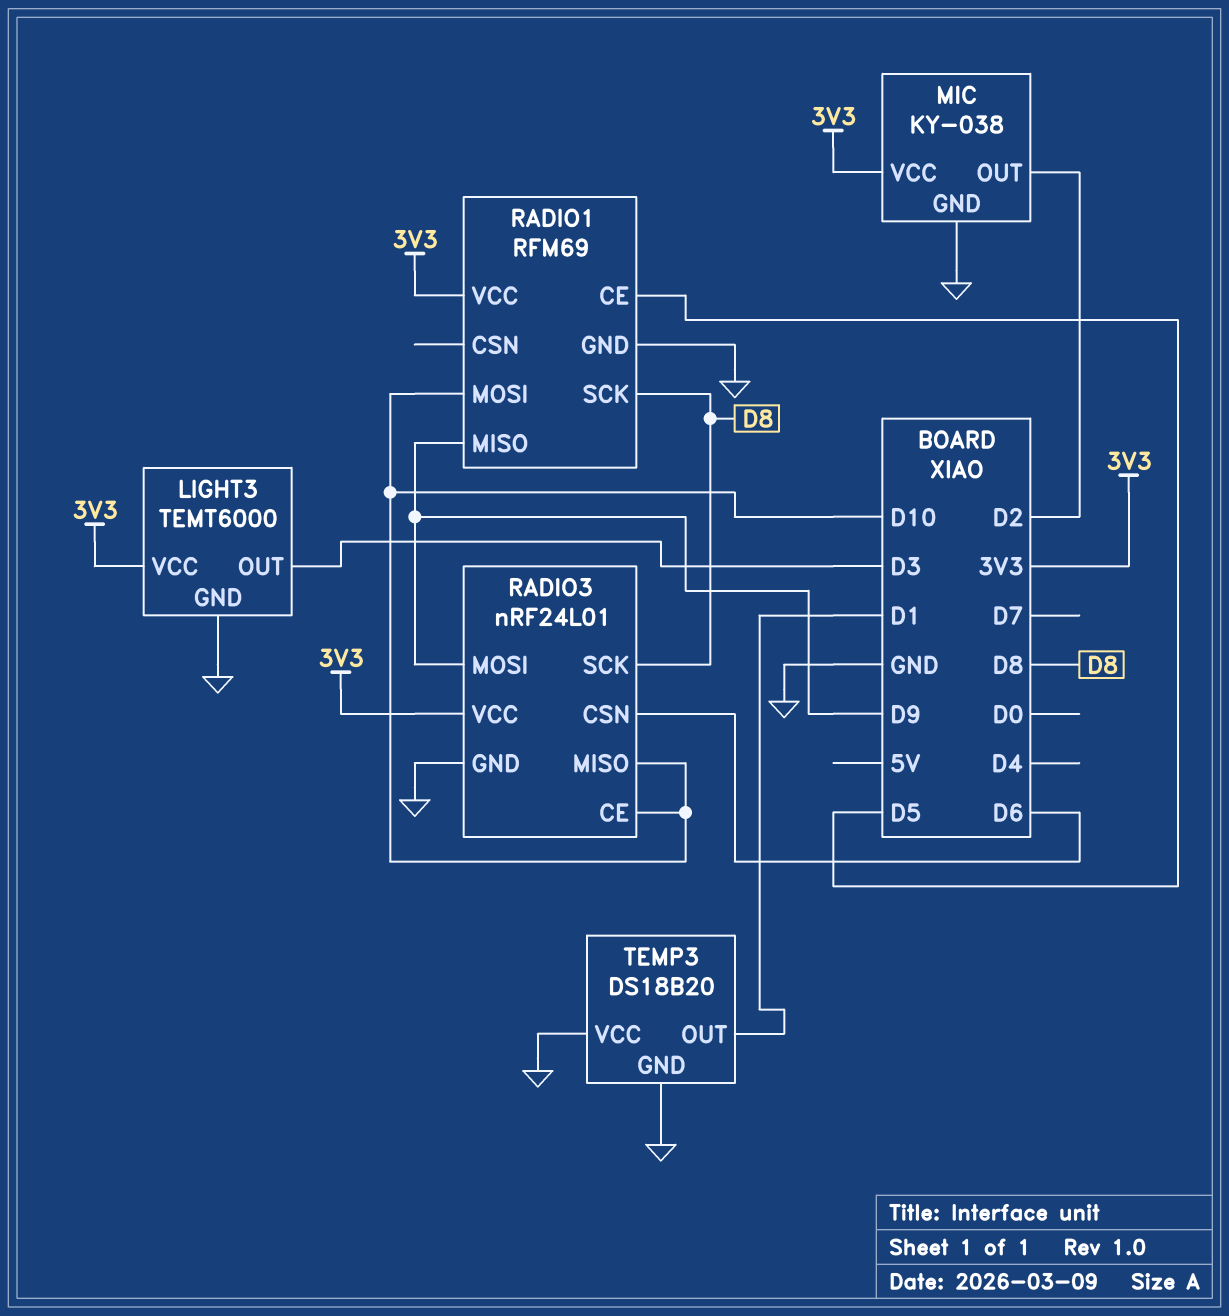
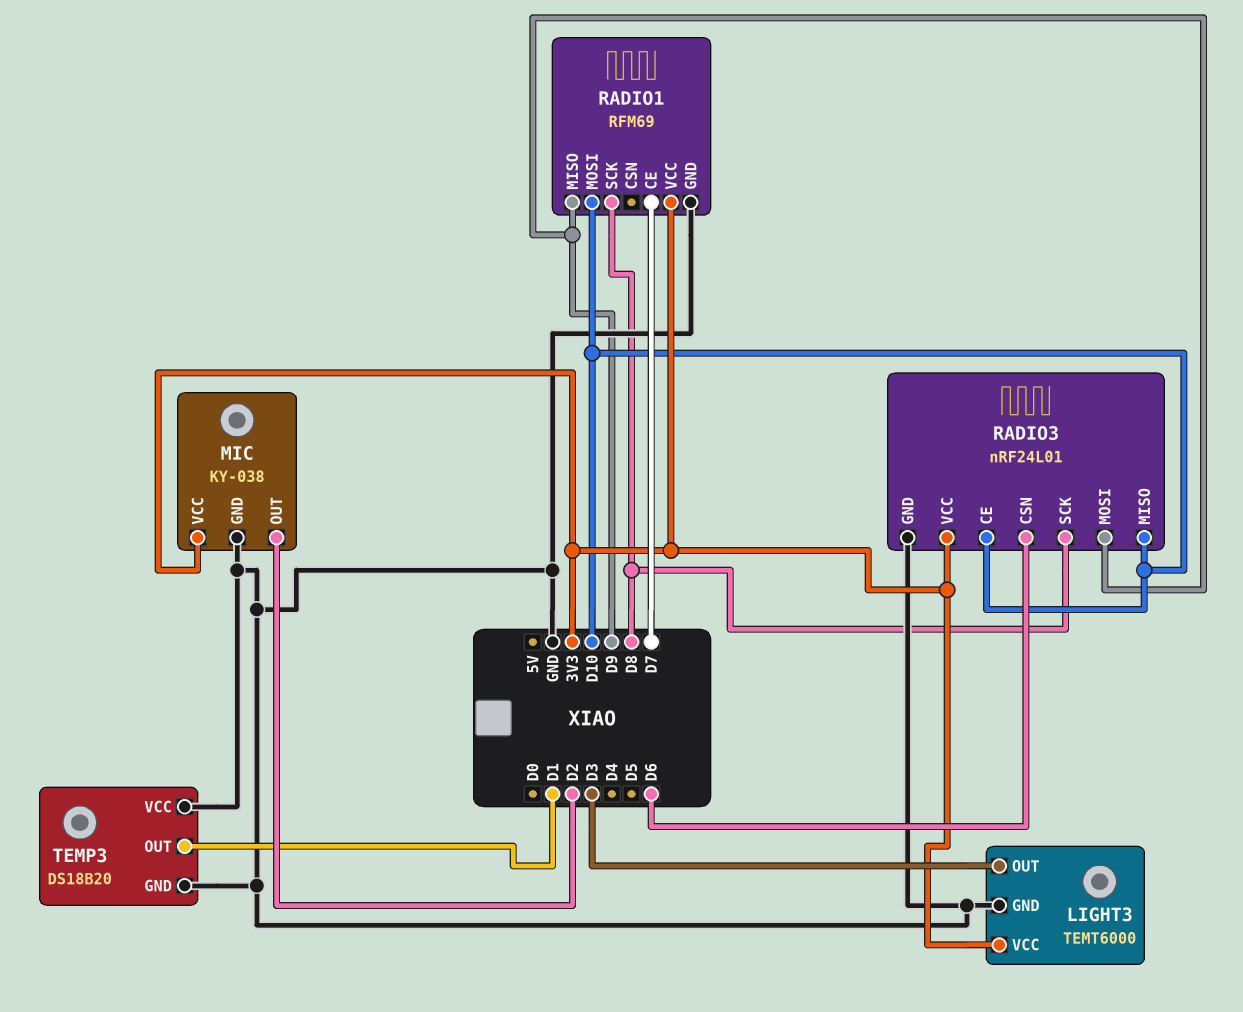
RADIO1 pin CE: D5 -> D7

